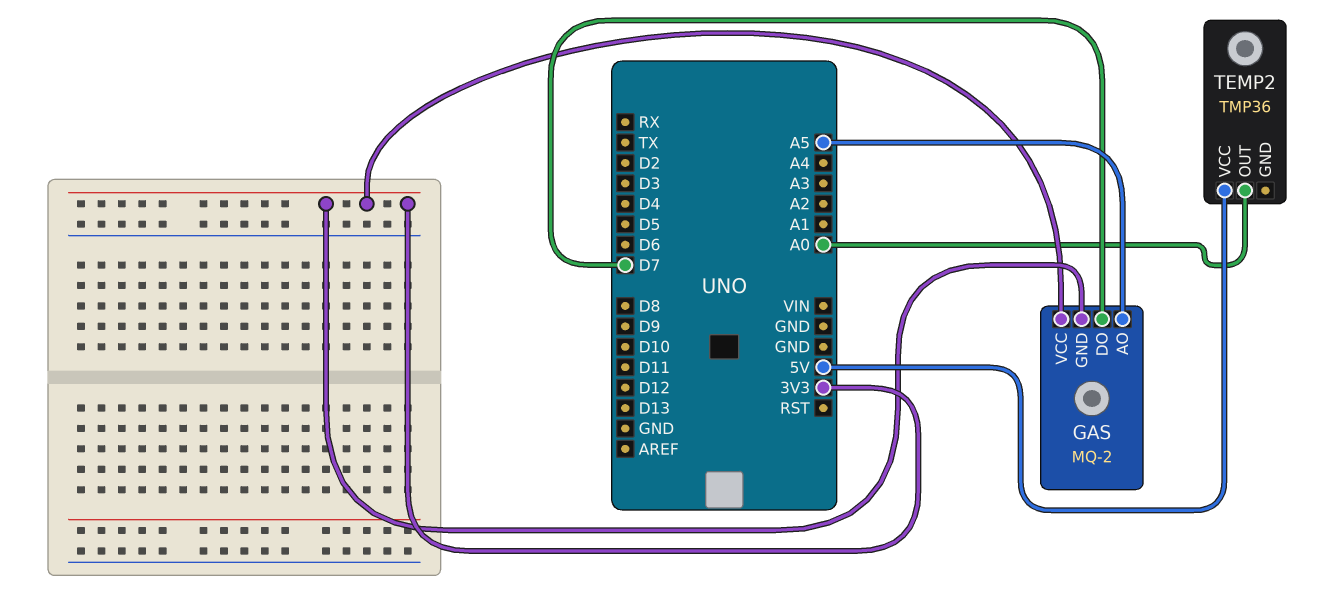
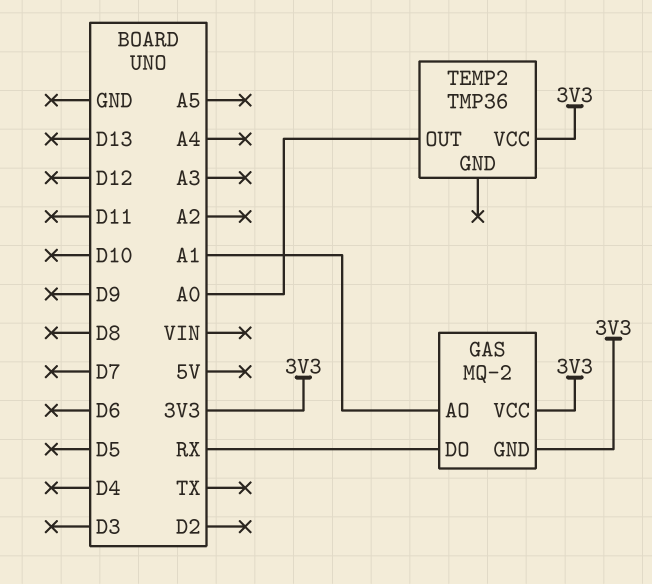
GAS pin AO: A5 -> A1
GAS pin DO: D7 -> RX
TEMP2 pin VCC: 5V -> 3V3

